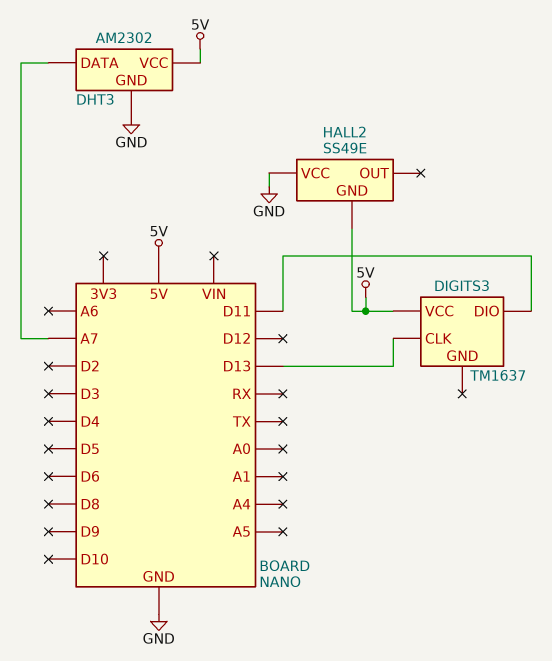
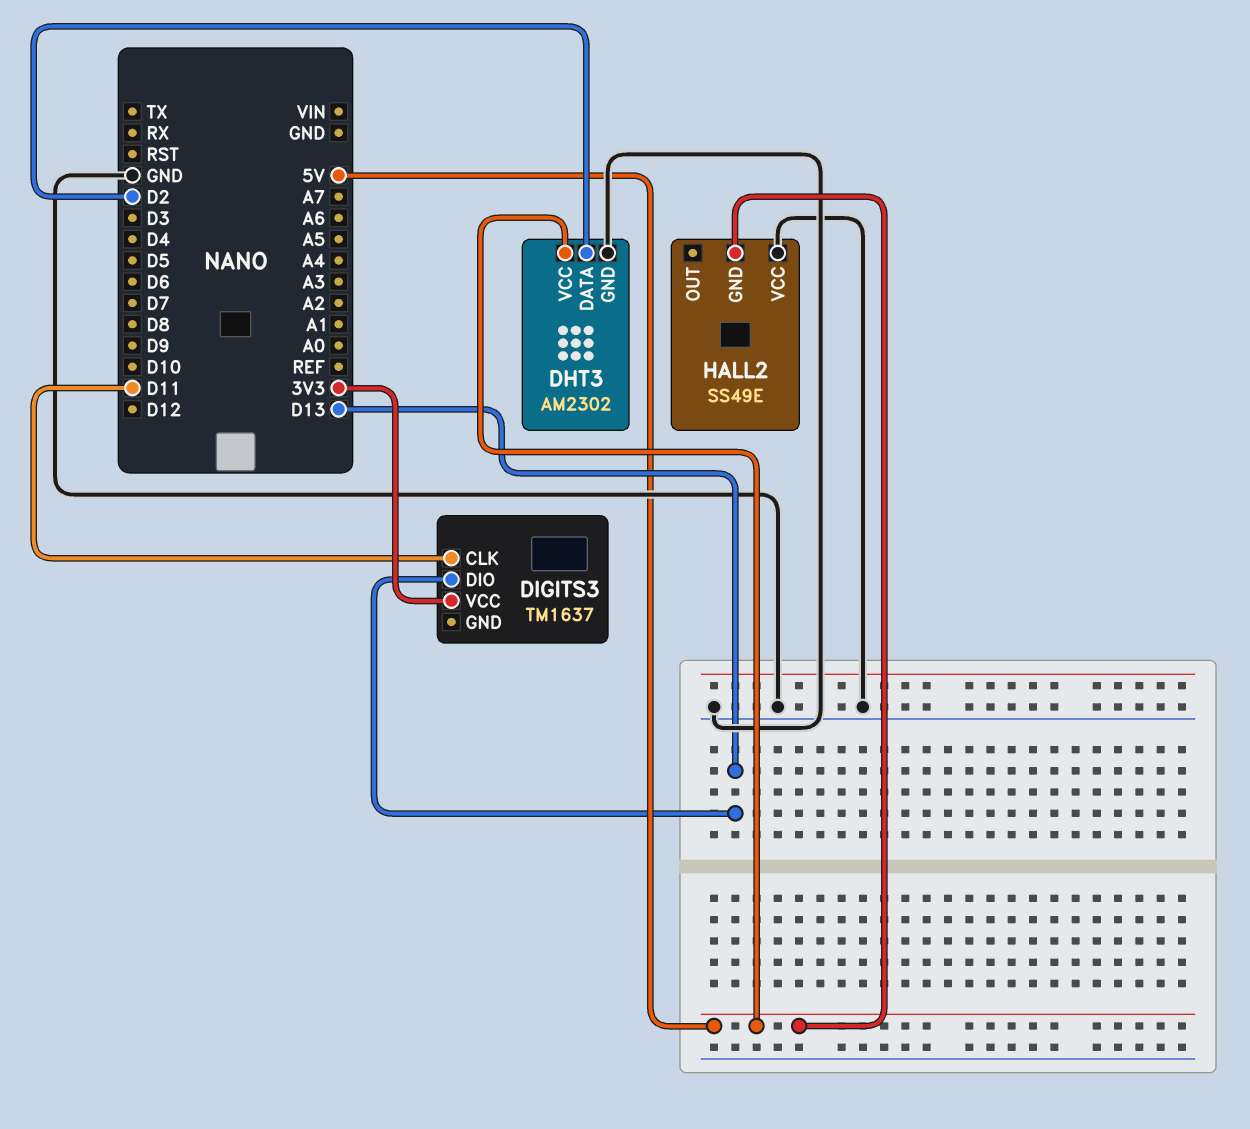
DHT3 pin DATA: A7 -> D2
DIGITS3 pin CLK: D13 -> D11
DIGITS3 pin DIO: D11 -> D13
DIGITS3 pin VCC: 5V -> 3V3

